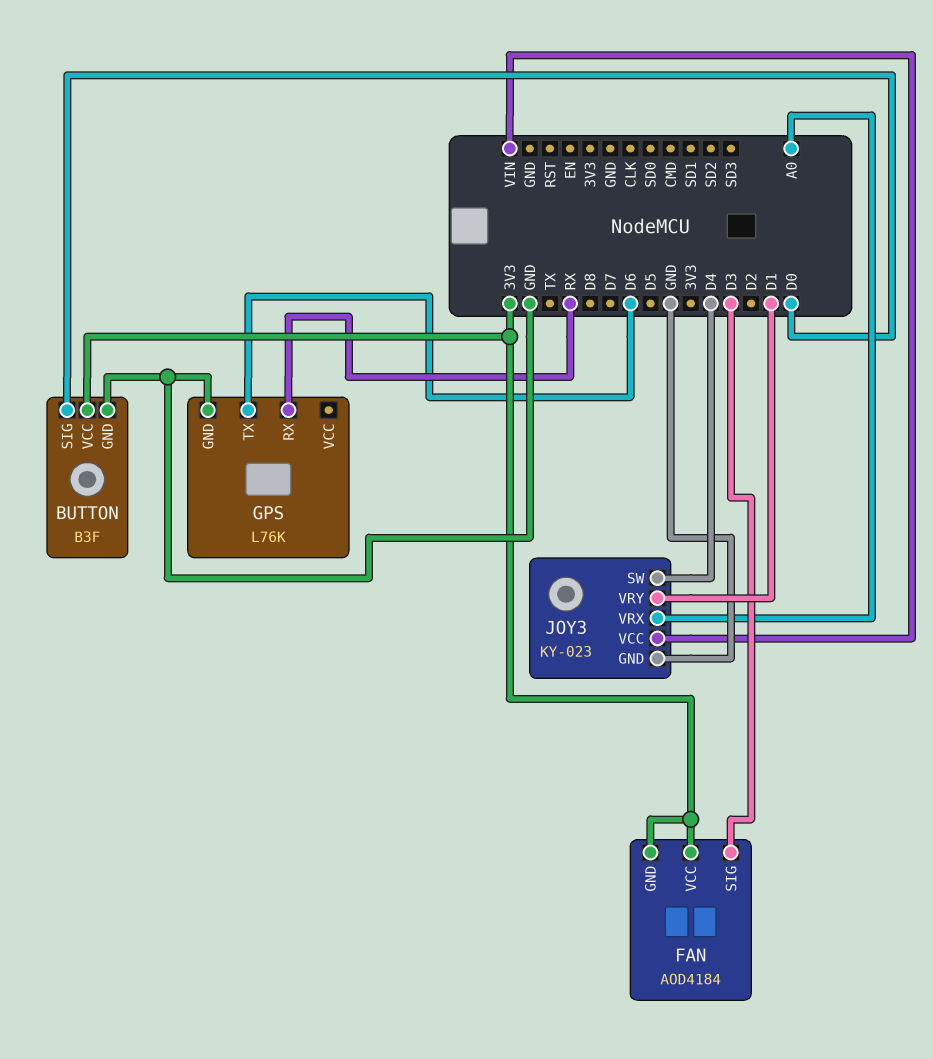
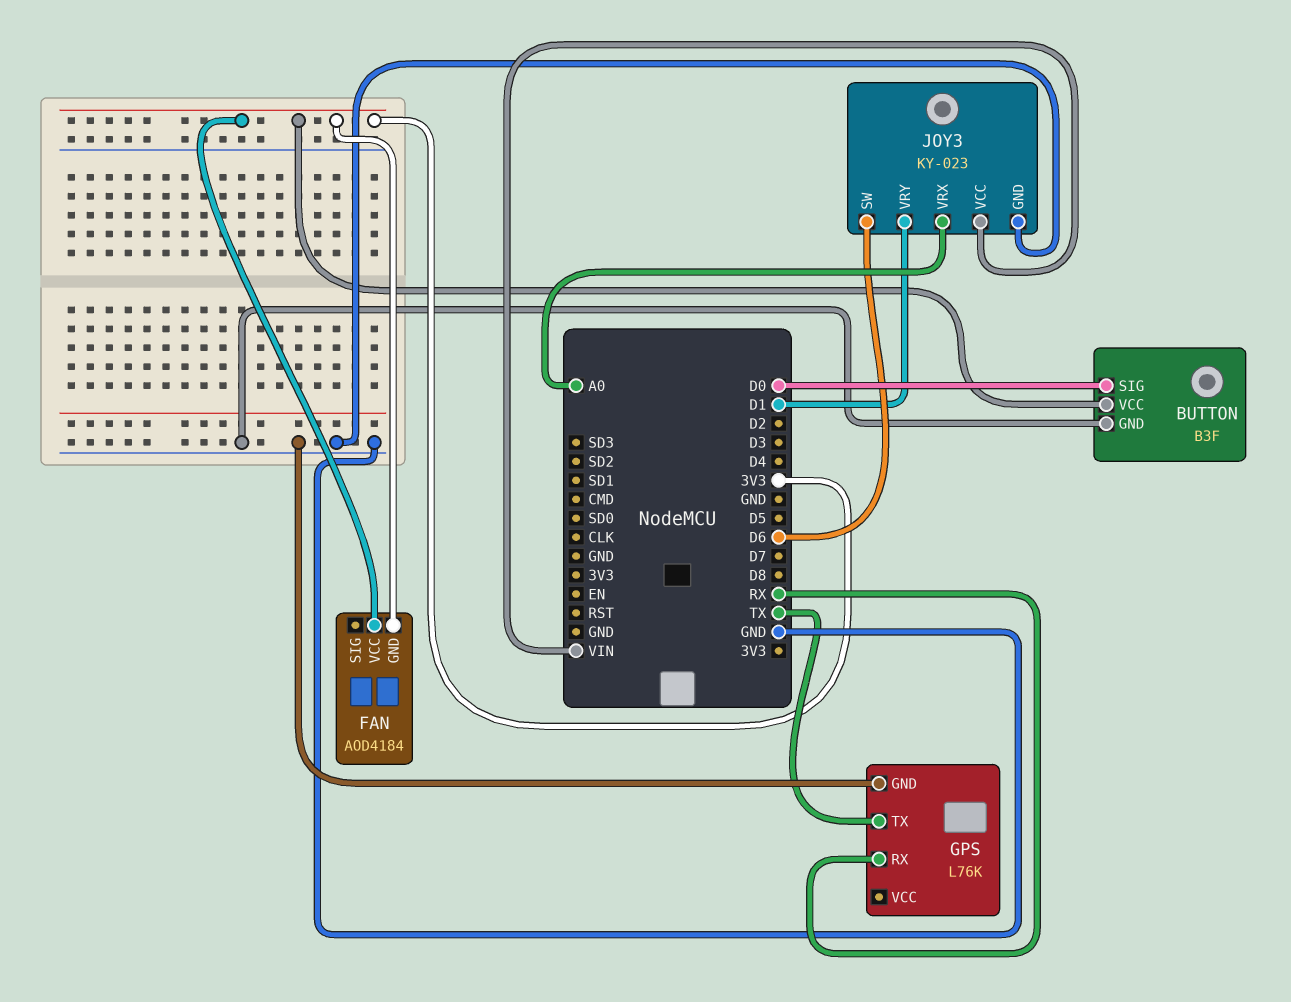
FAN pin SIG: D3 -> none
GPS pin TX: D6 -> TX
JOY3 pin SW: D4 -> D6

